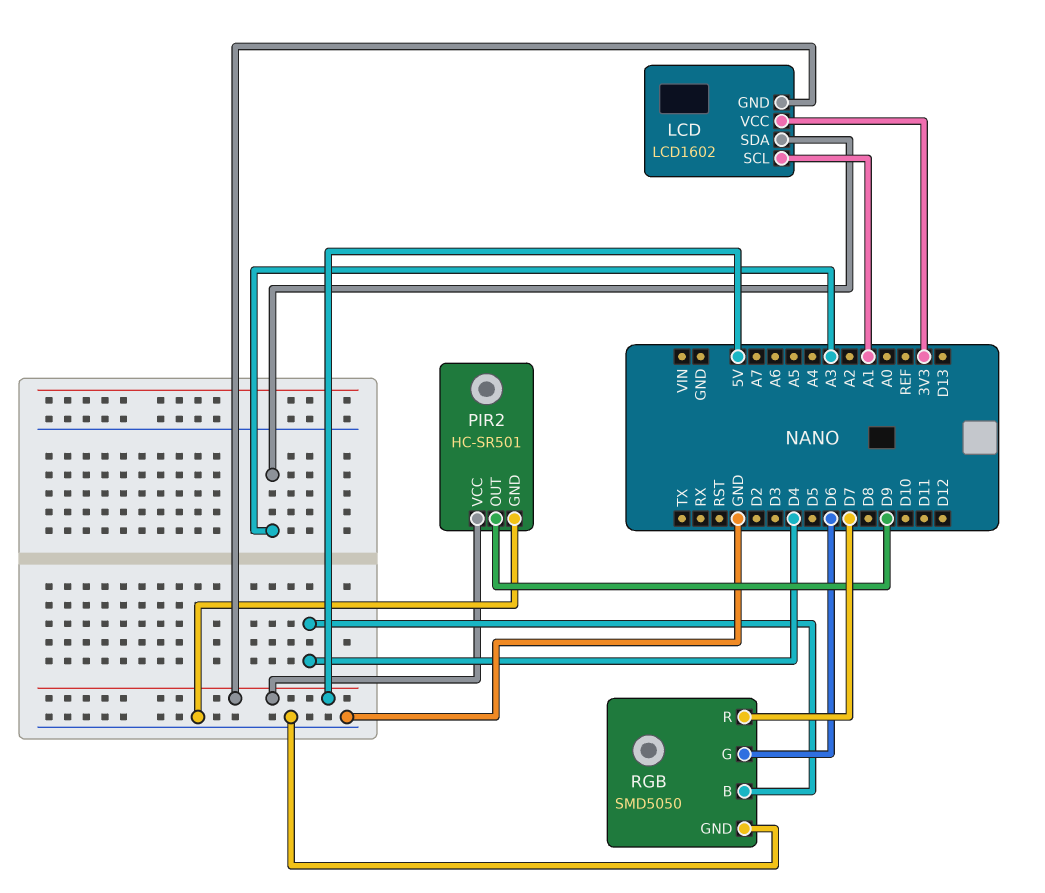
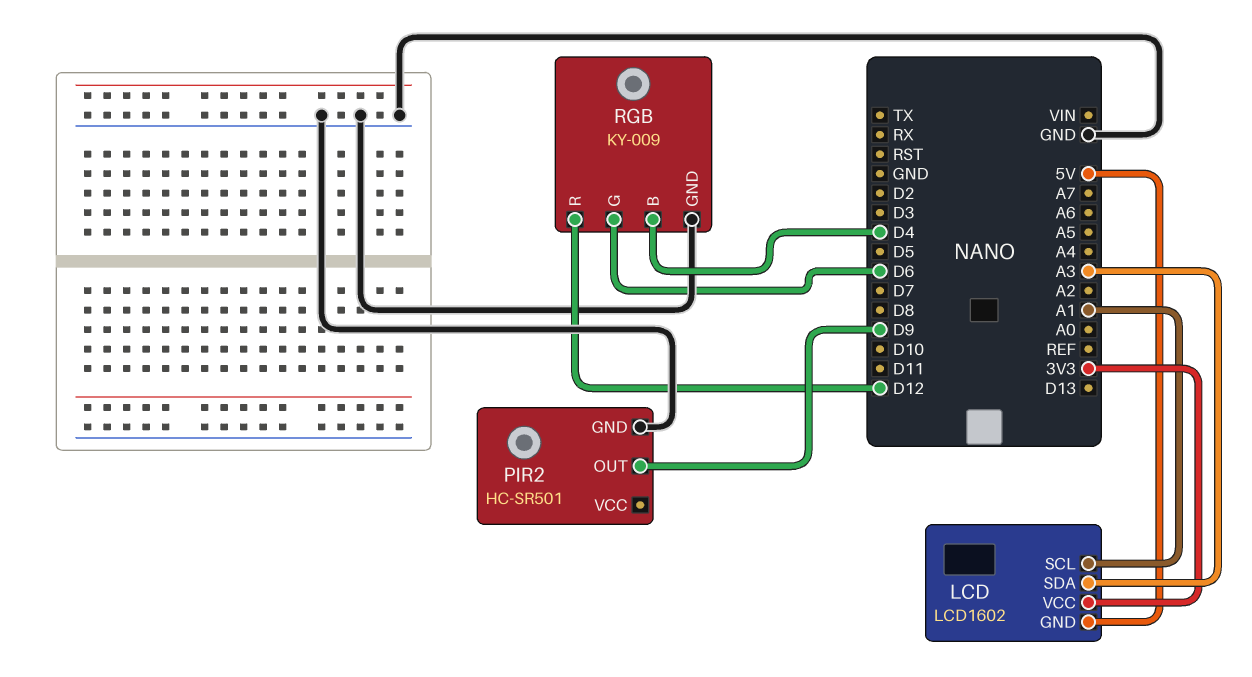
PIR2 pin VCC: 5V -> none
RGB: SMD5050 -> KY-009
RGB pin R: D7 -> D12

